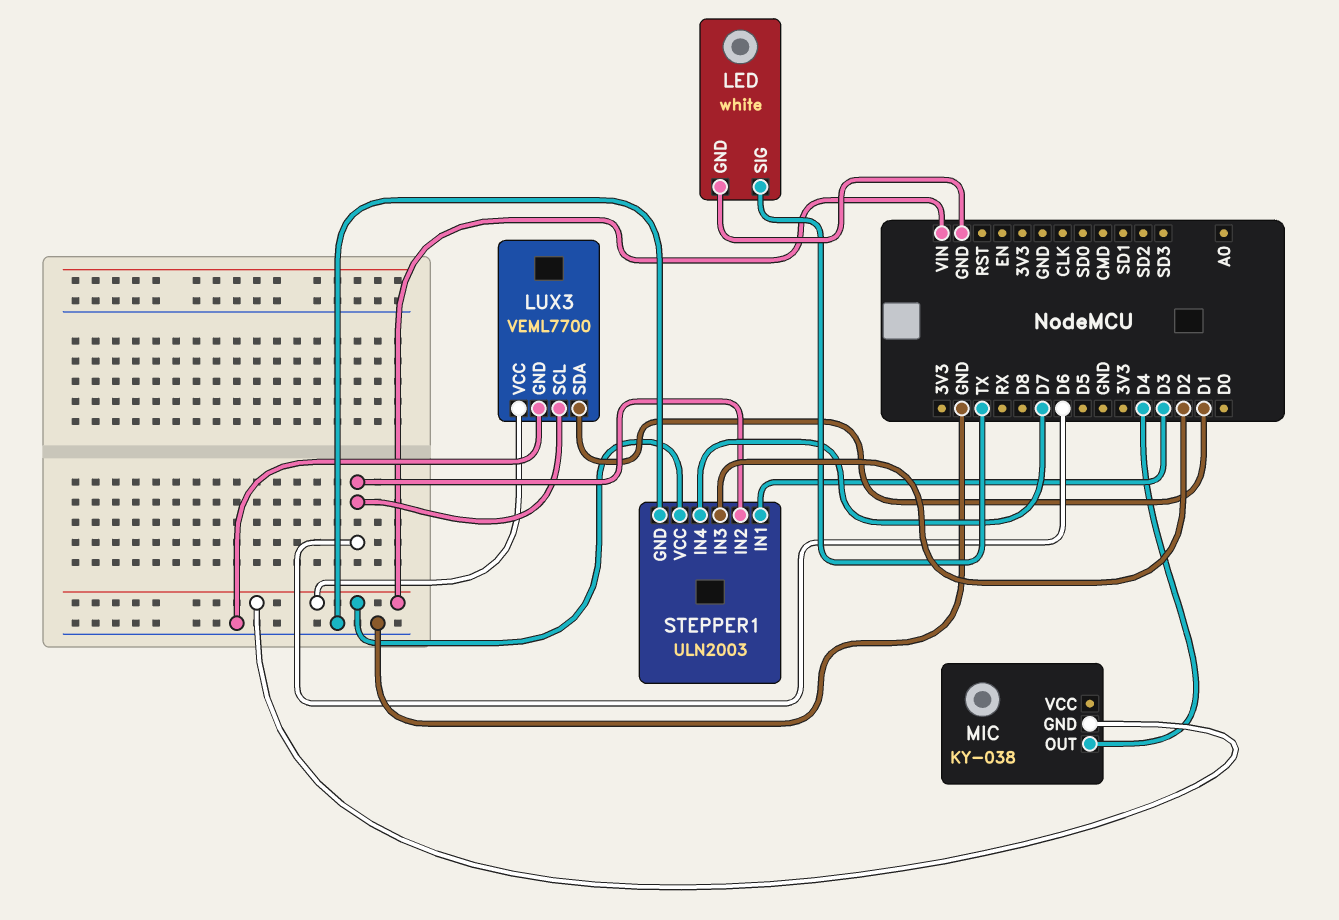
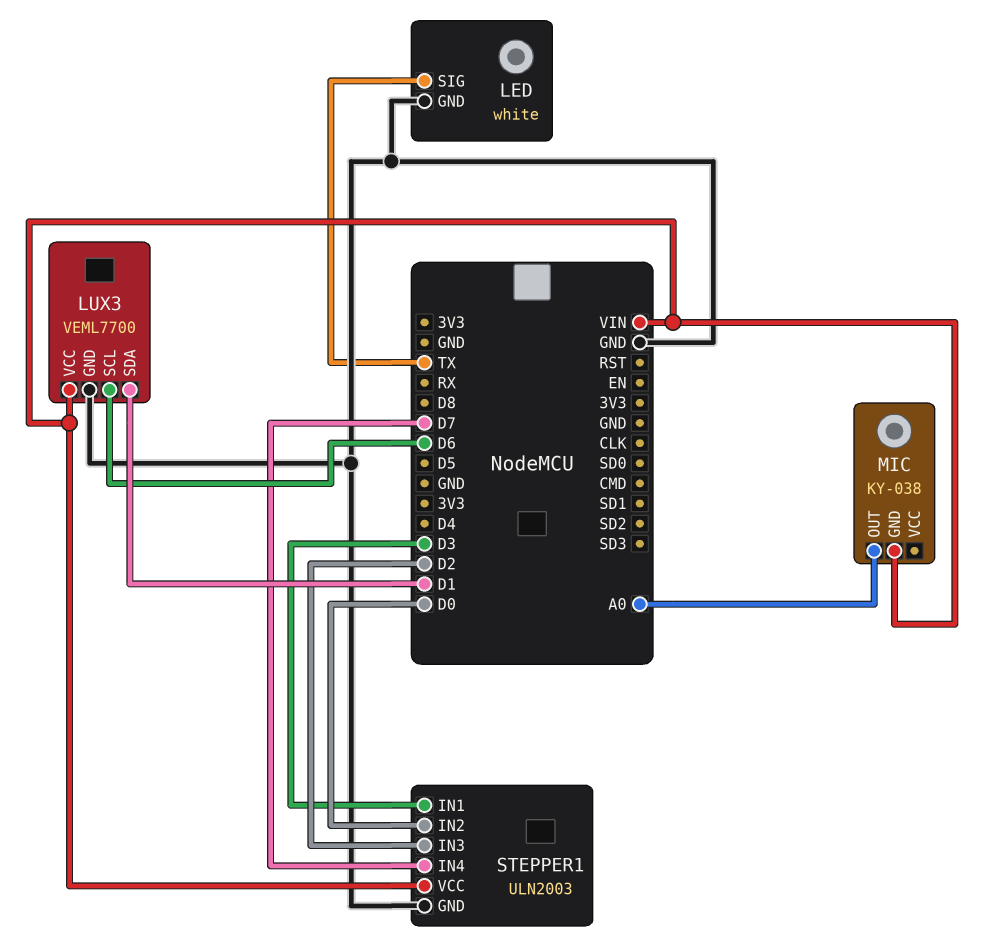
MIC pin OUT: D4 -> A0
STEPPER1 pin IN2: D6 -> D0

